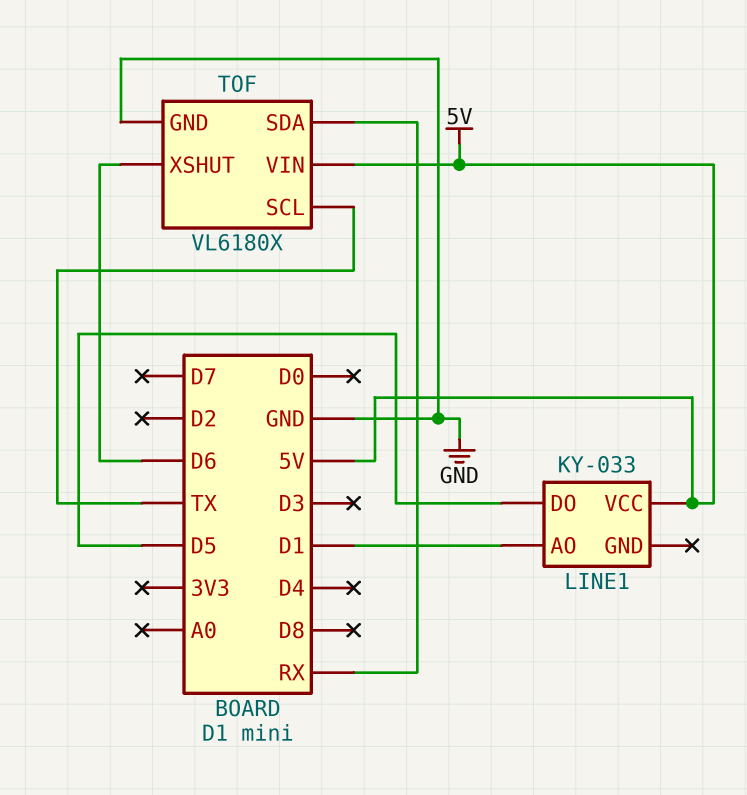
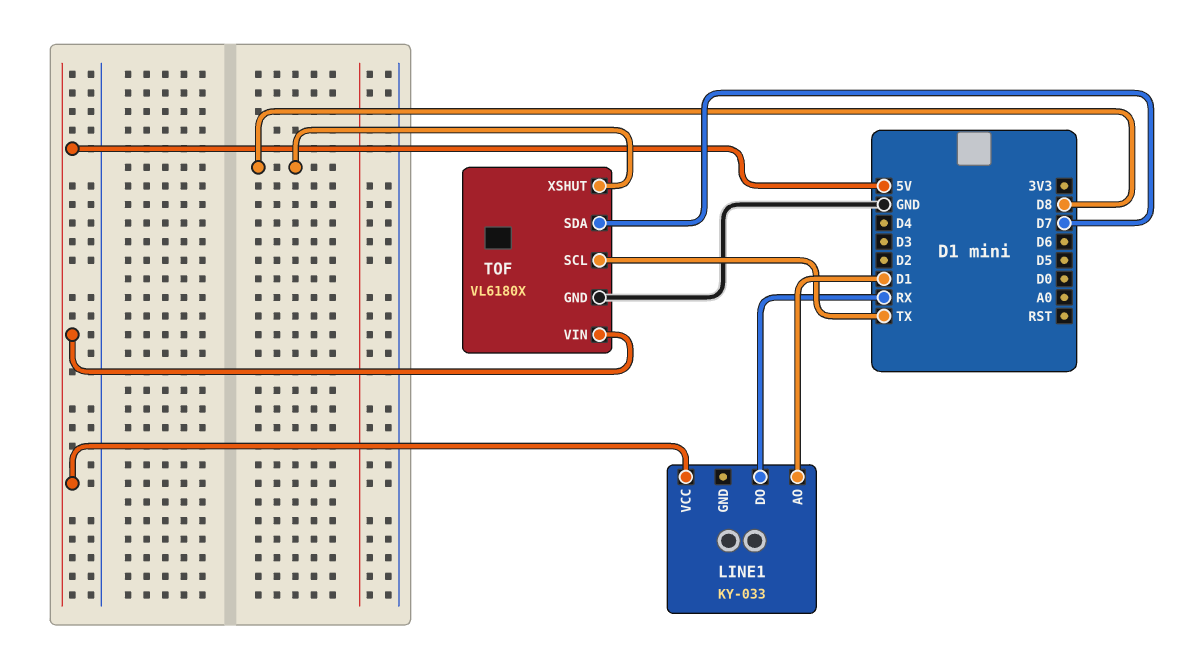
LINE1 pin DO: D5 -> RX
TOF pin SDA: RX -> D7
TOF pin XSHUT: D6 -> D8

